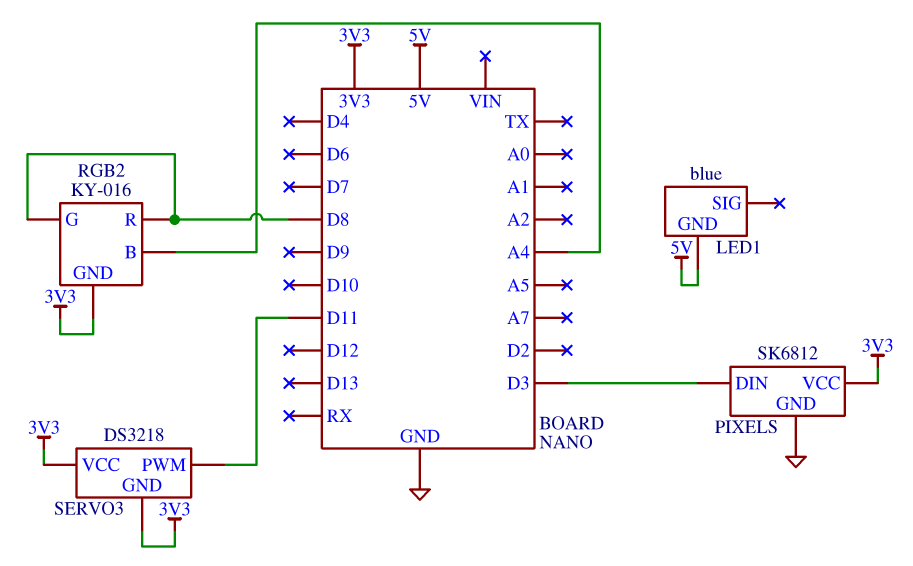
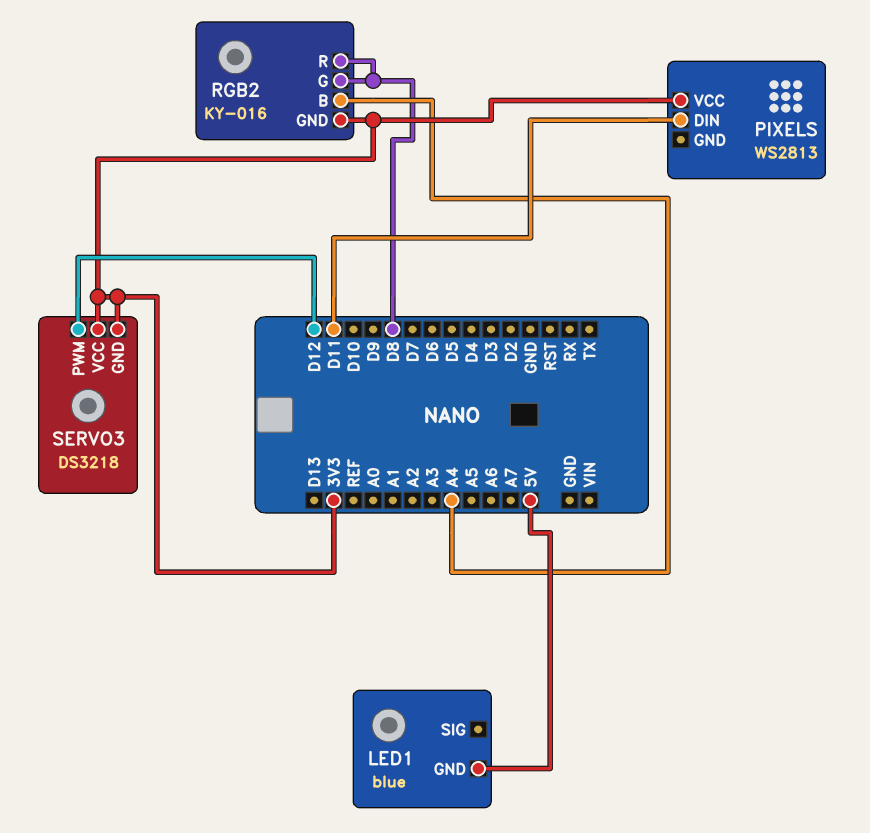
PIXELS: SK6812 -> WS2813
PIXELS pin DIN: D3 -> D11
PIXELS pin GND: GND -> none
SERVO3 pin PWM: D11 -> D12

